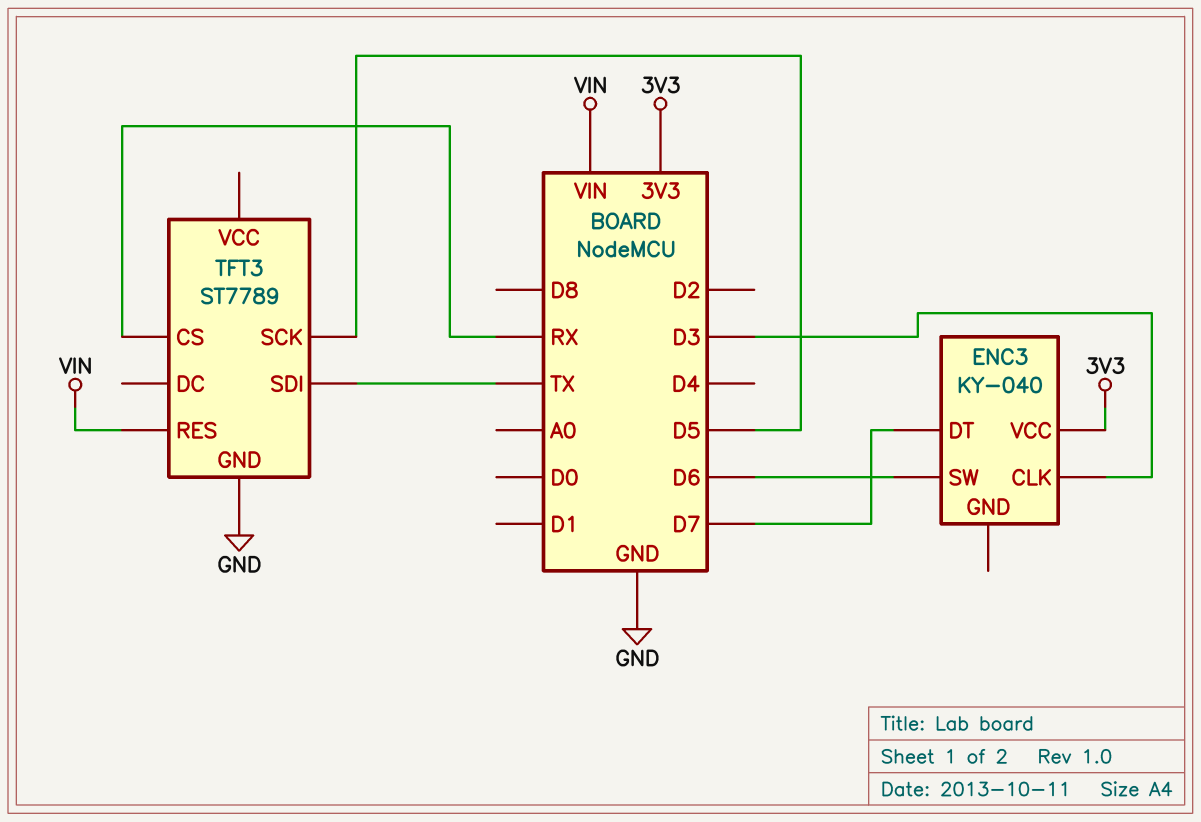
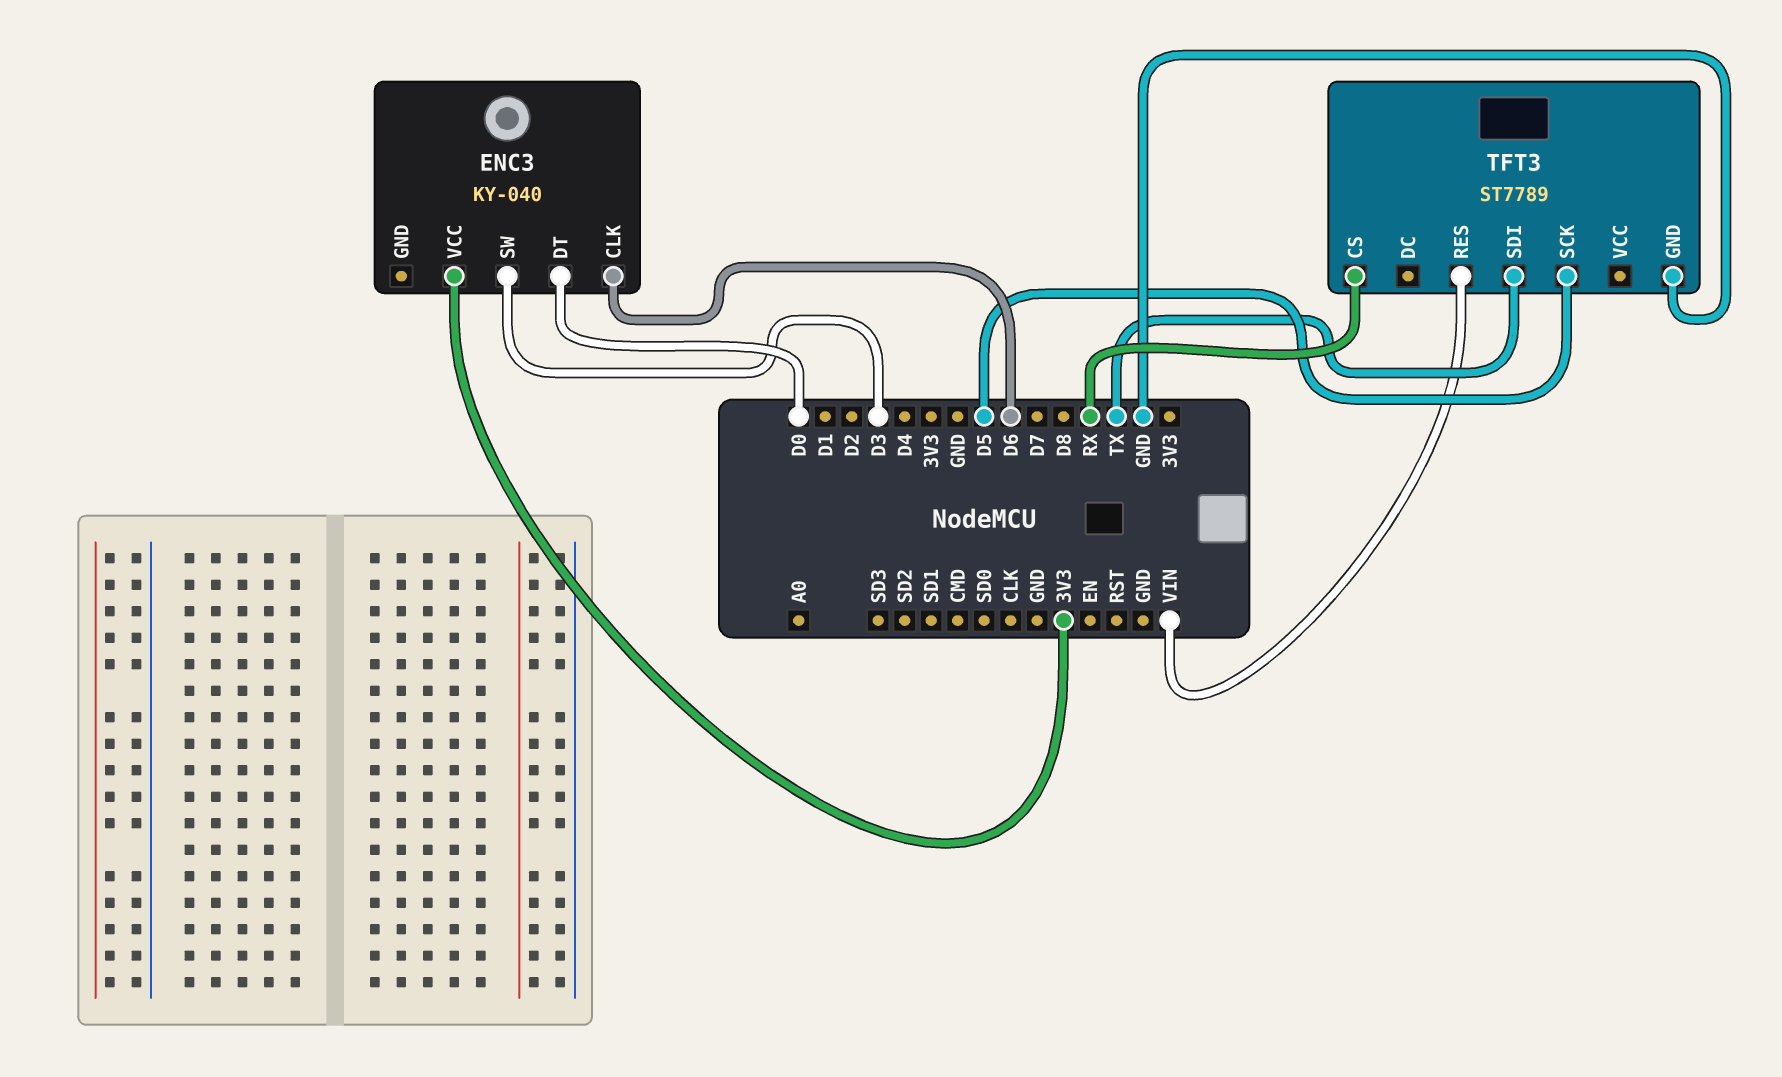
ENC3 pin CLK: D3 -> D6
ENC3 pin DT: D7 -> D0
ENC3 pin SW: D6 -> D3

